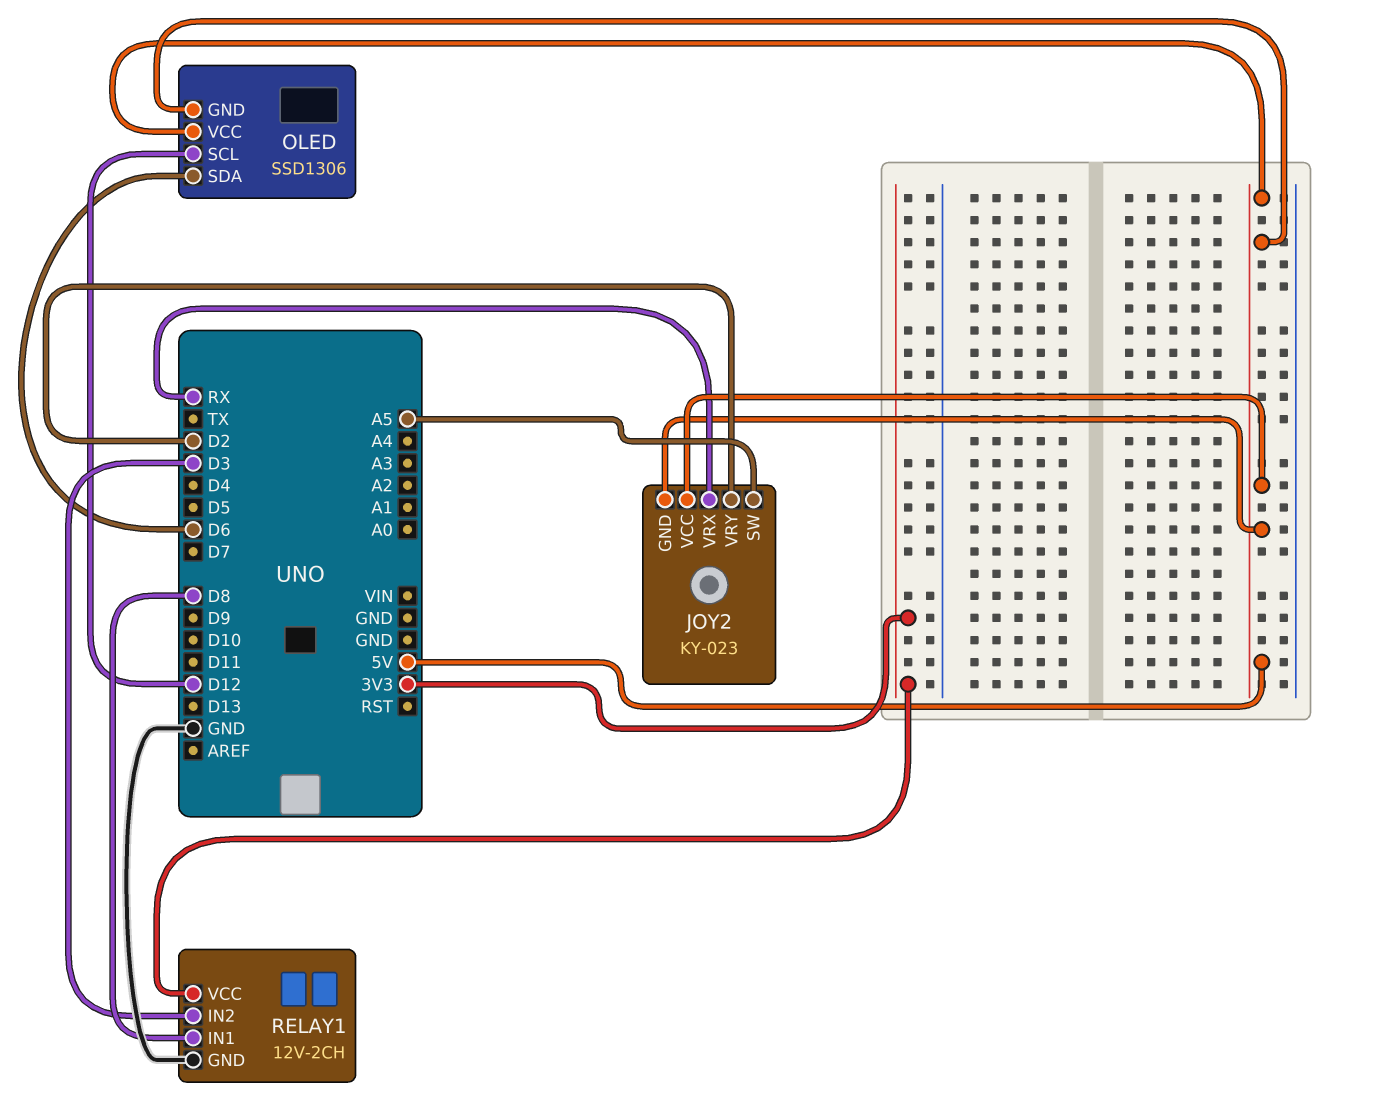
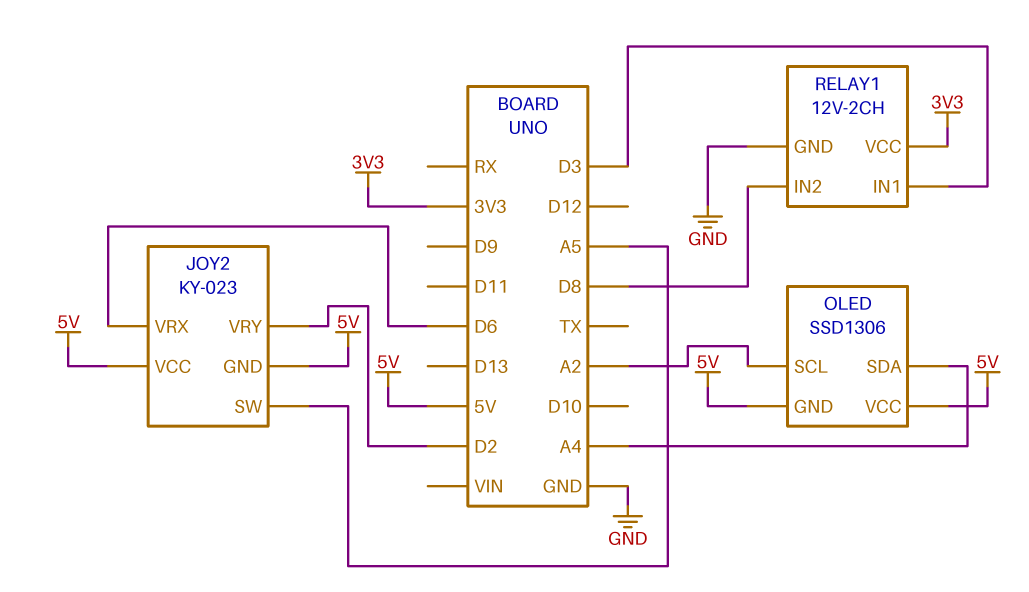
JOY2 pin VRX: RX -> D6
OLED pin SCL: D12 -> A2
OLED pin SDA: D6 -> A4
RELAY1 pin IN1: D8 -> D3
RELAY1 pin IN2: D3 -> D8

